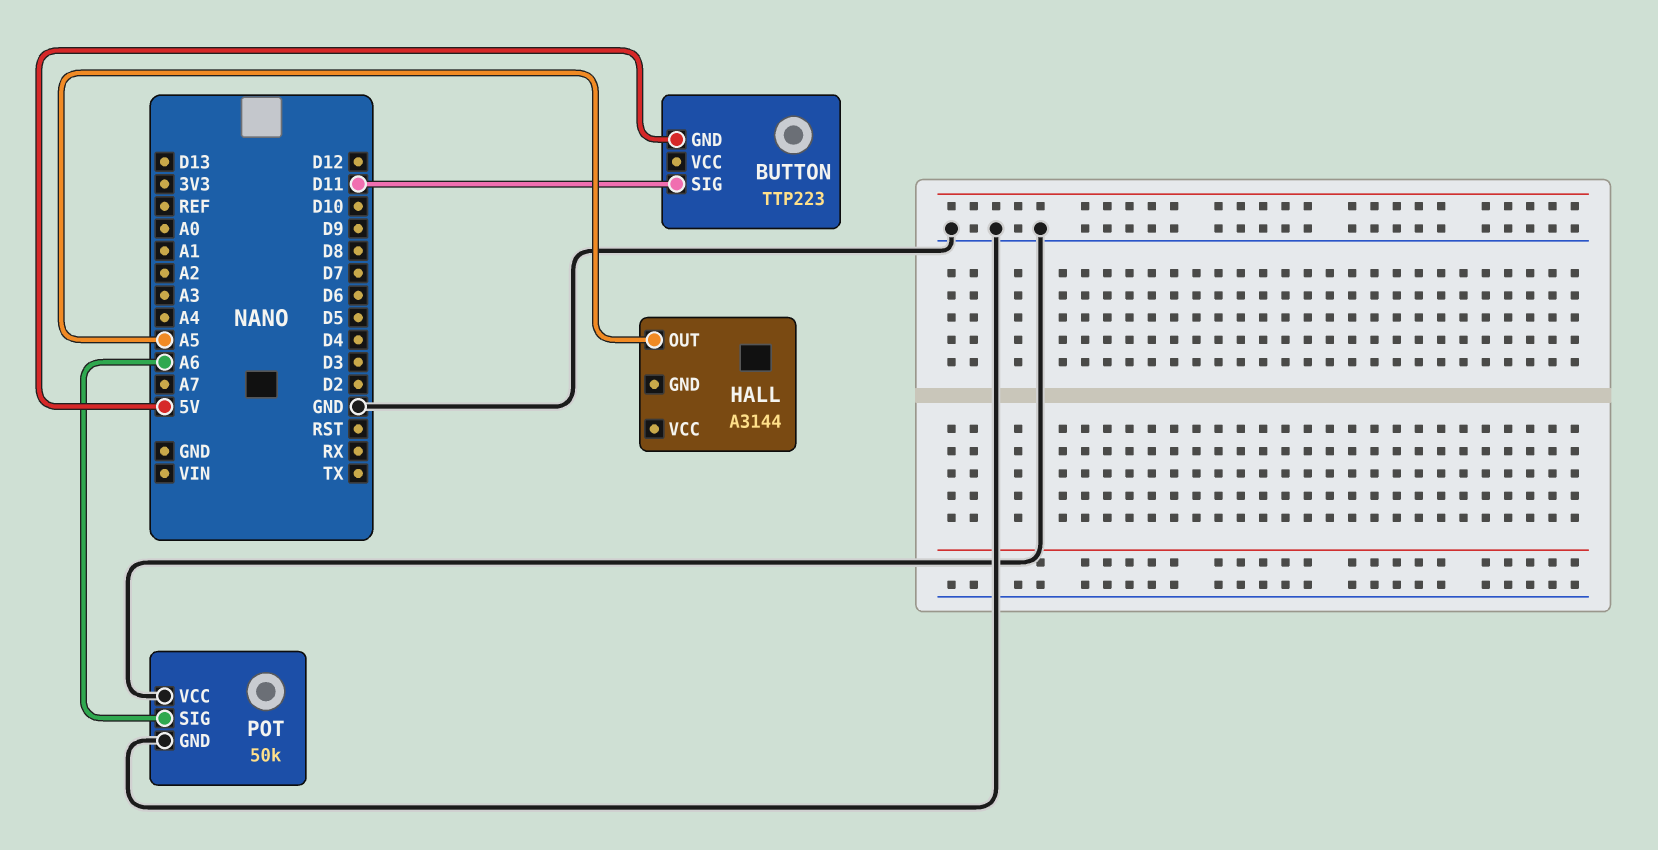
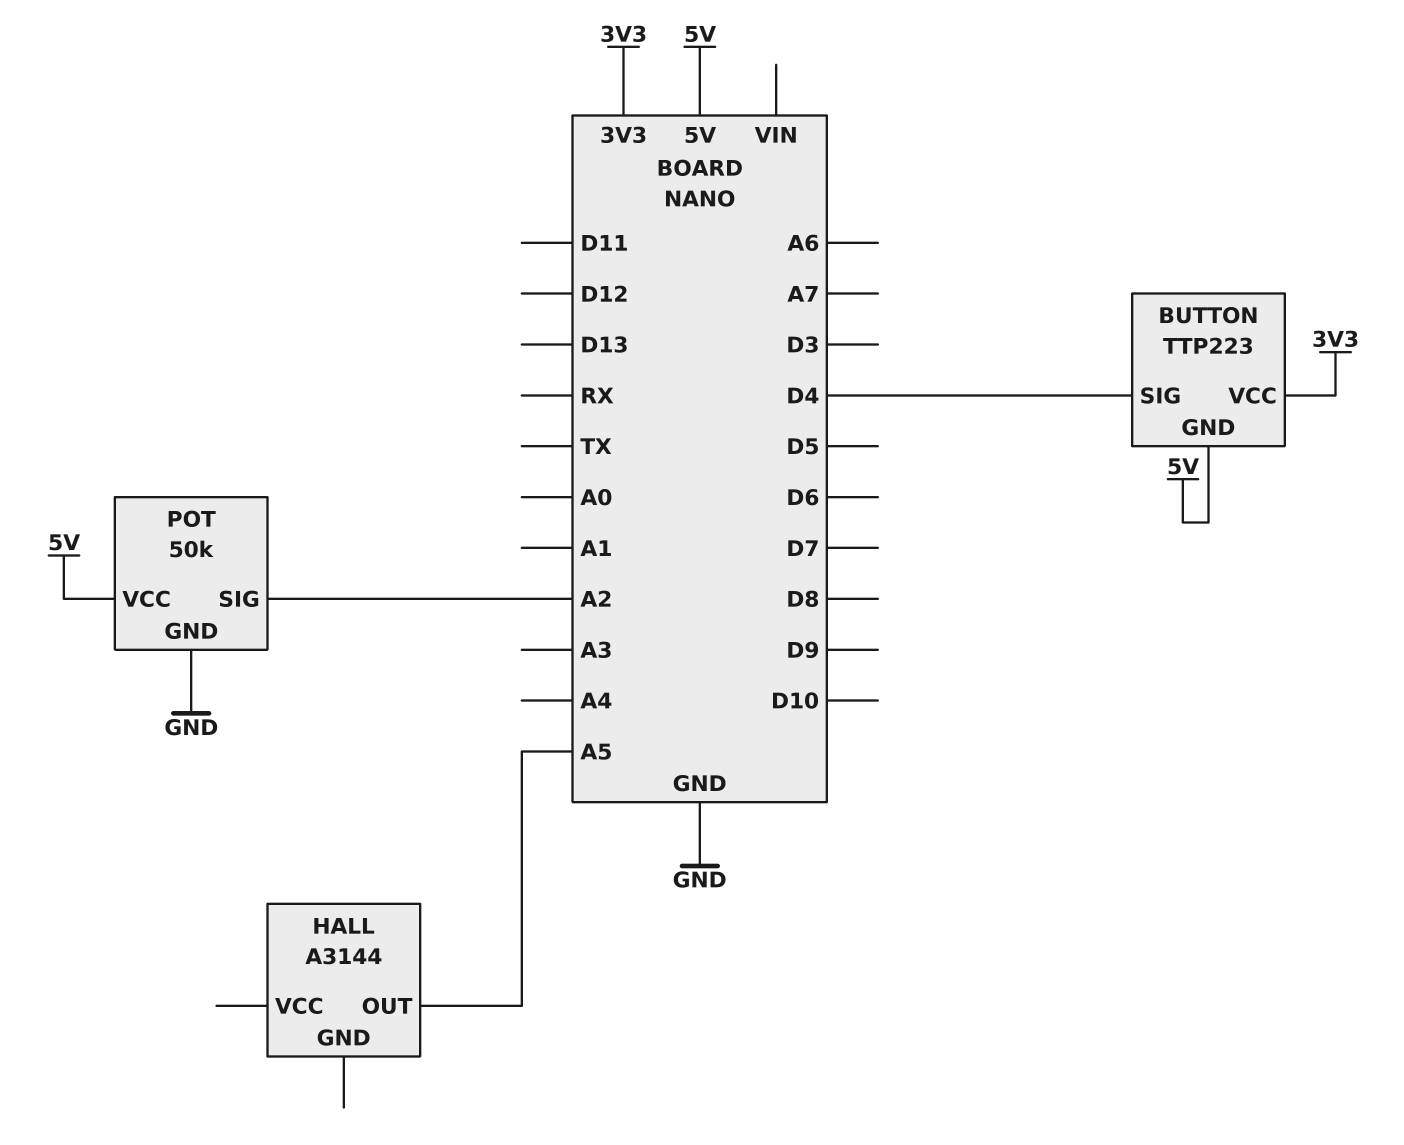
BUTTON pin SIG: D11 -> D4
BUTTON pin VCC: none -> 3V3
POT pin SIG: A6 -> A2
POT pin VCC: GND -> 5V

